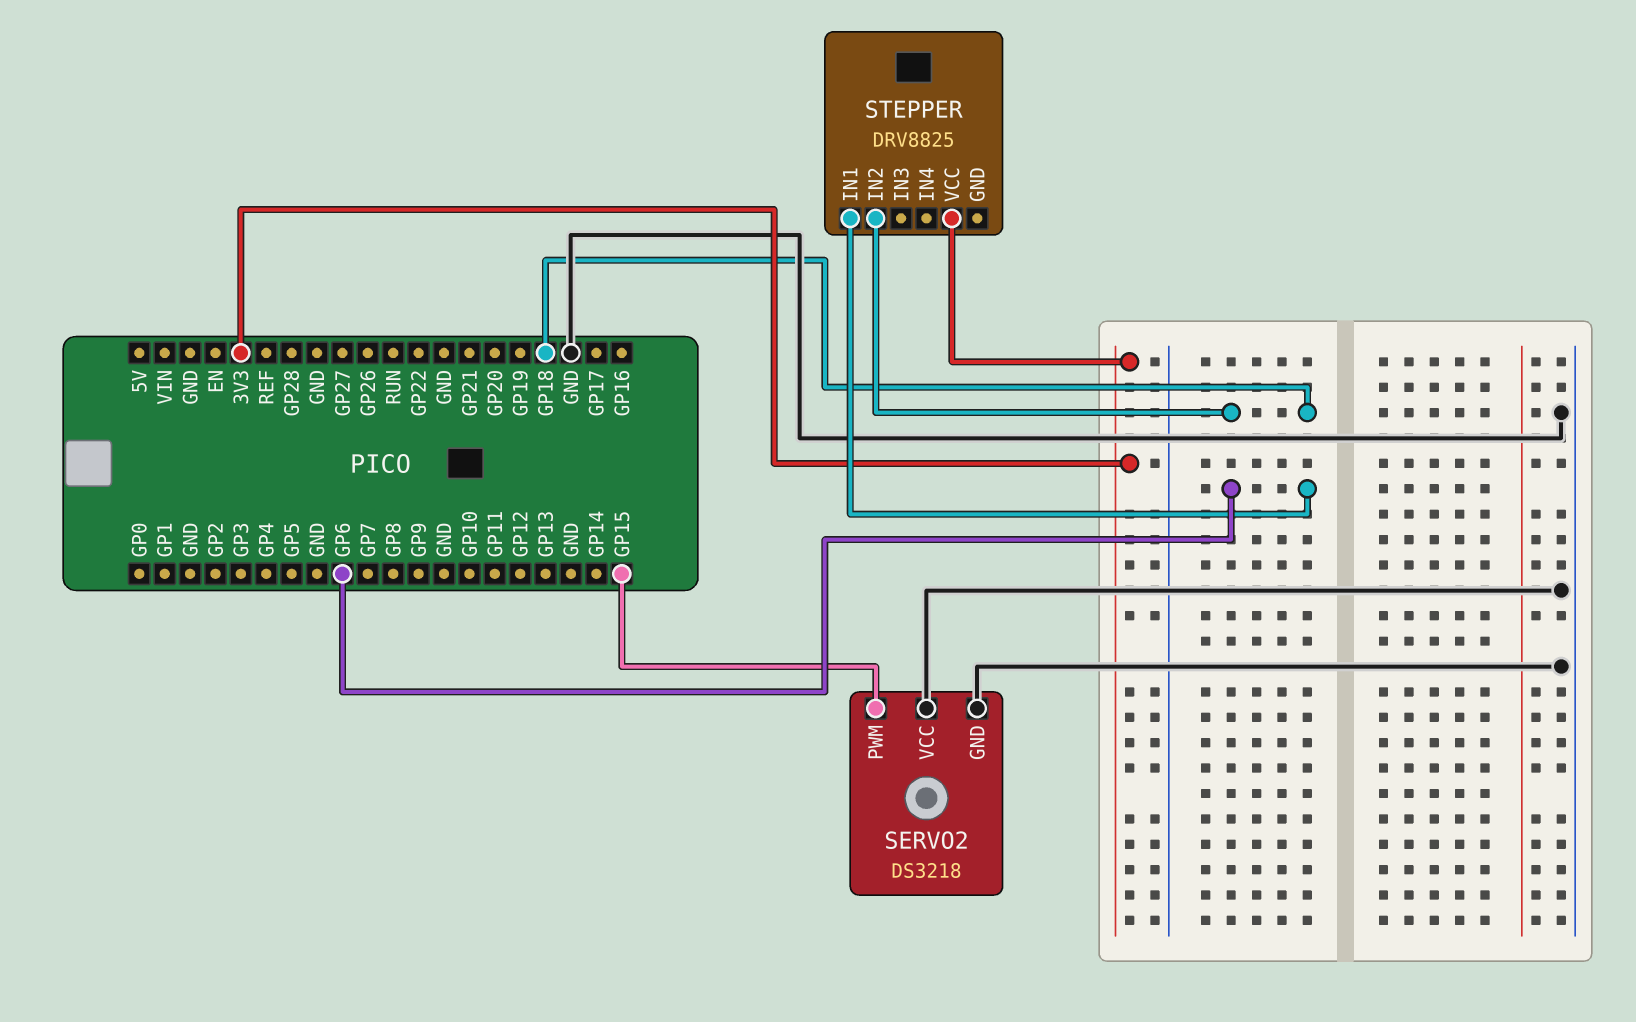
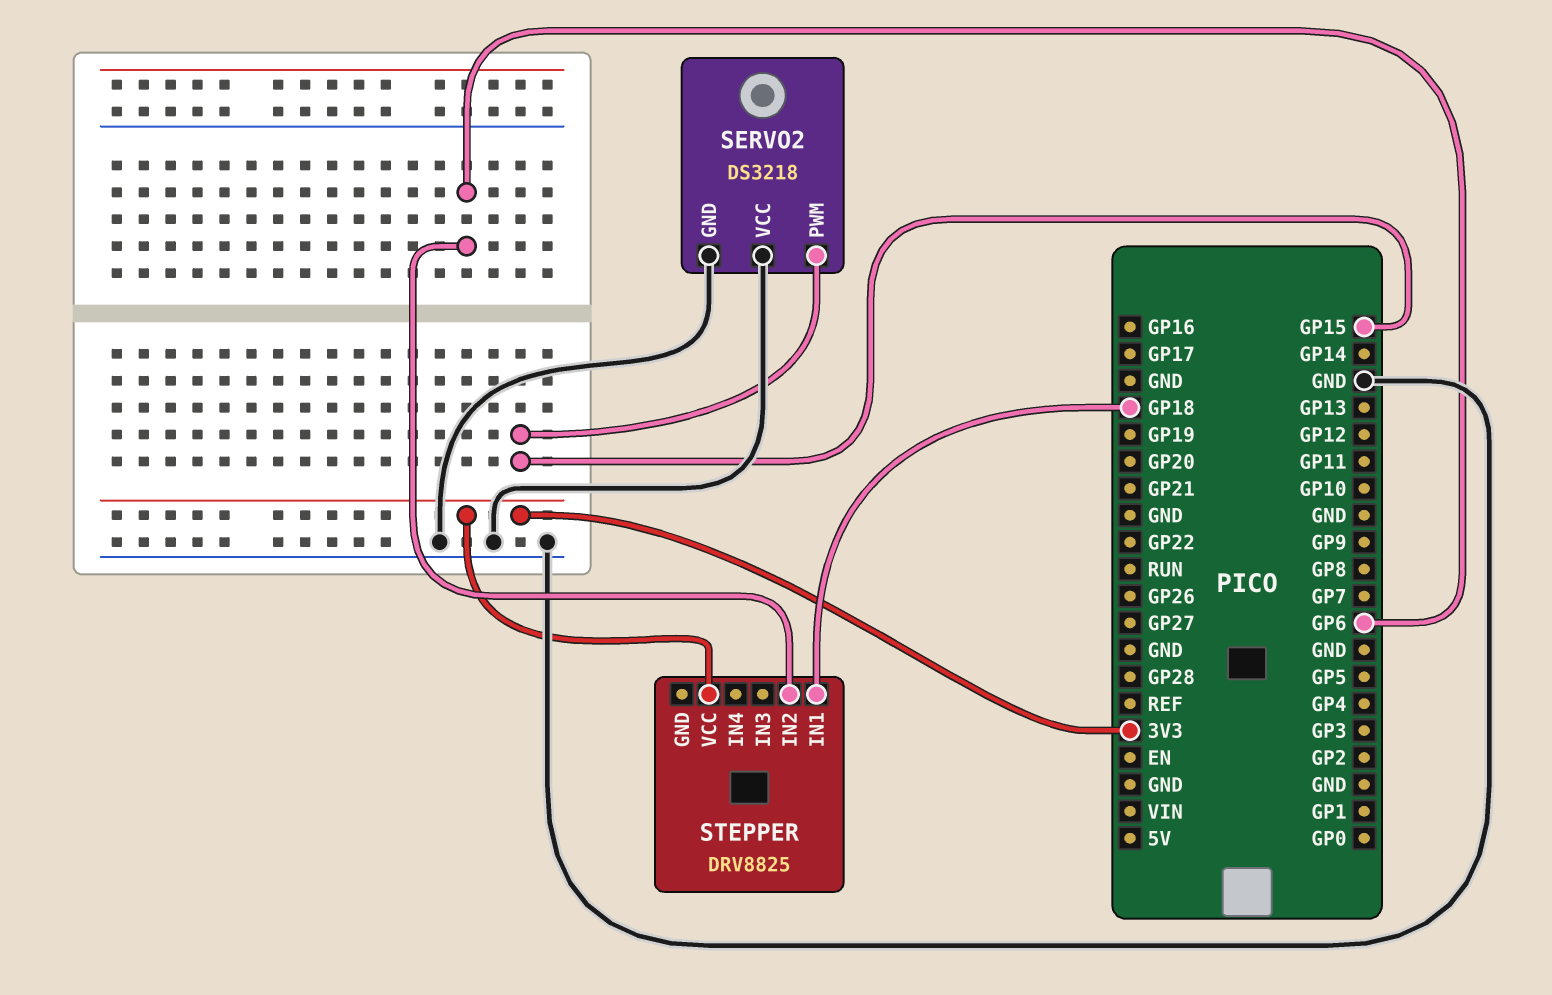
STEPPER pin IN1: GP6 -> GP18
STEPPER pin IN2: GP18 -> GP6

